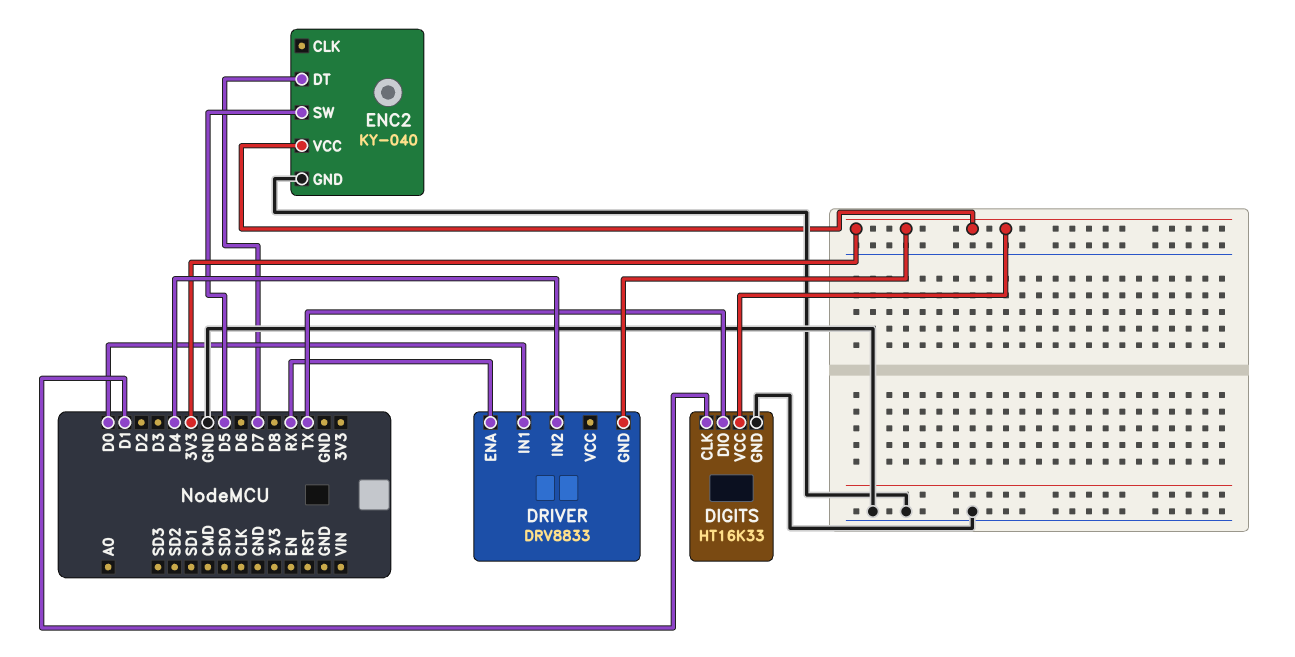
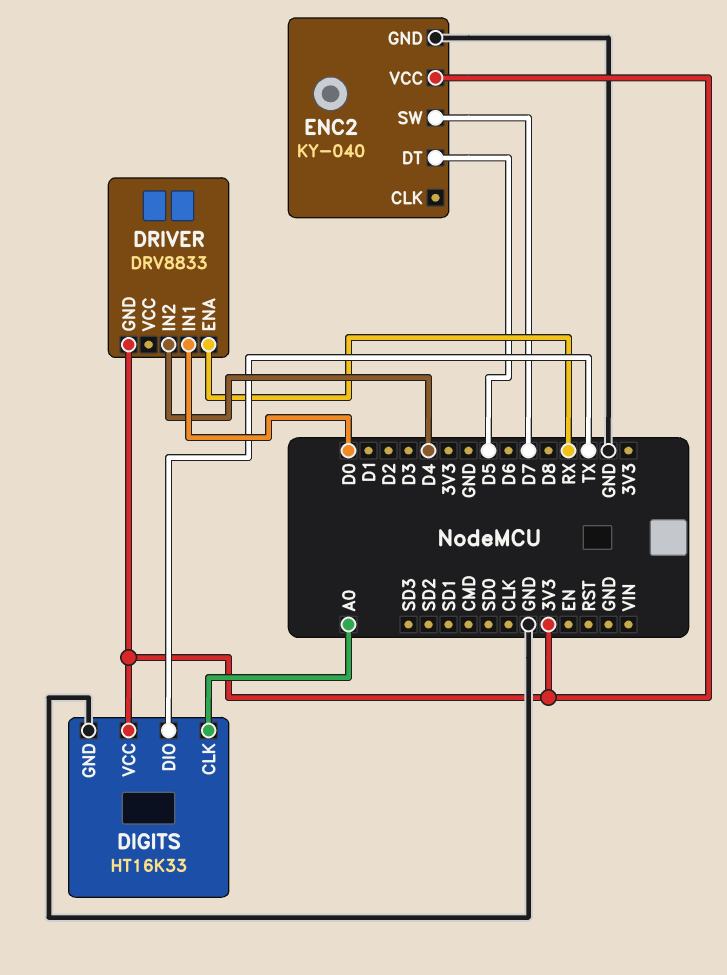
DIGITS pin CLK: D1 -> A0
ENC2 pin DT: D7 -> D5
ENC2 pin SW: D5 -> D7

